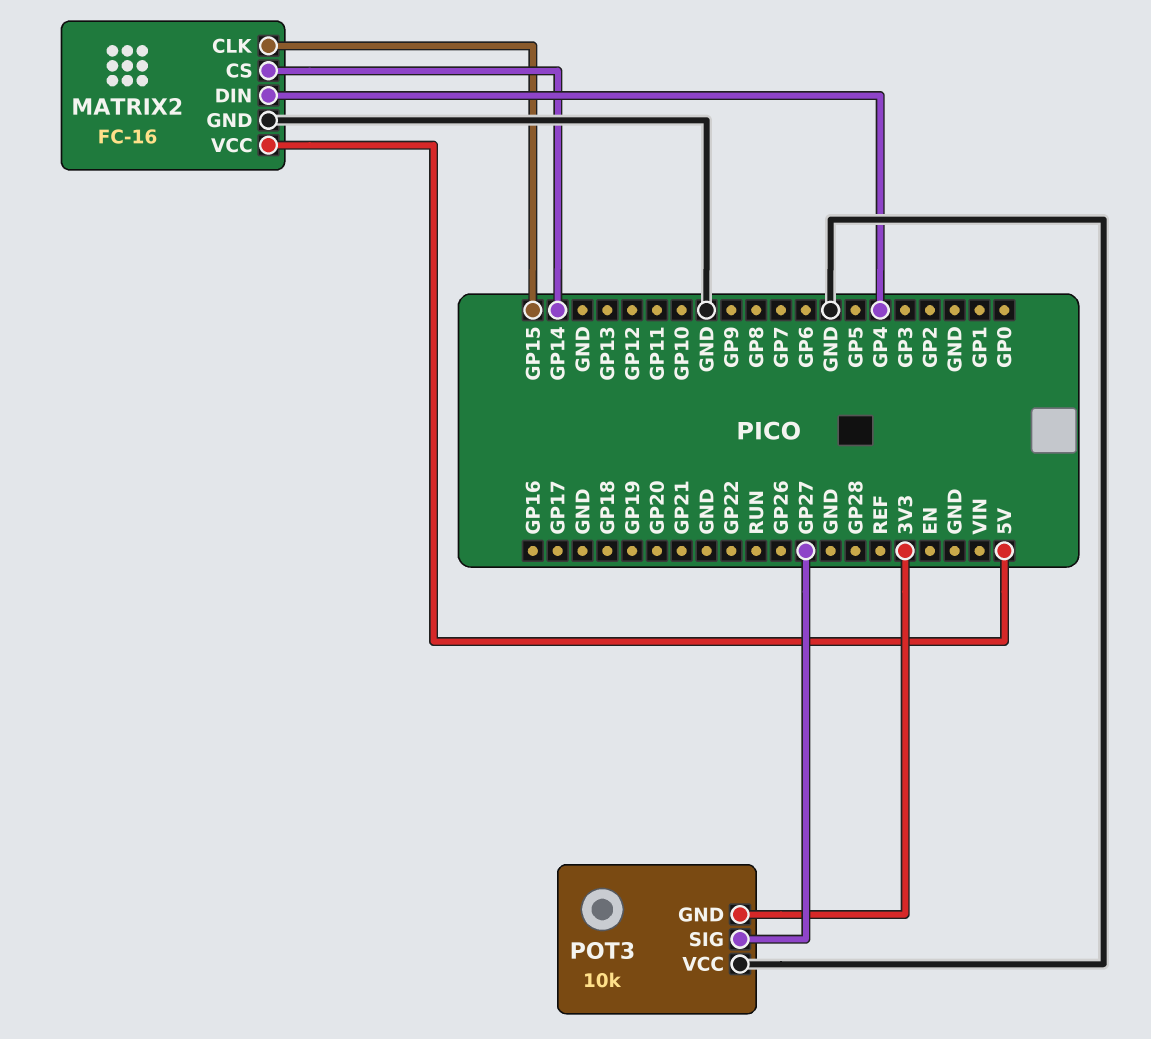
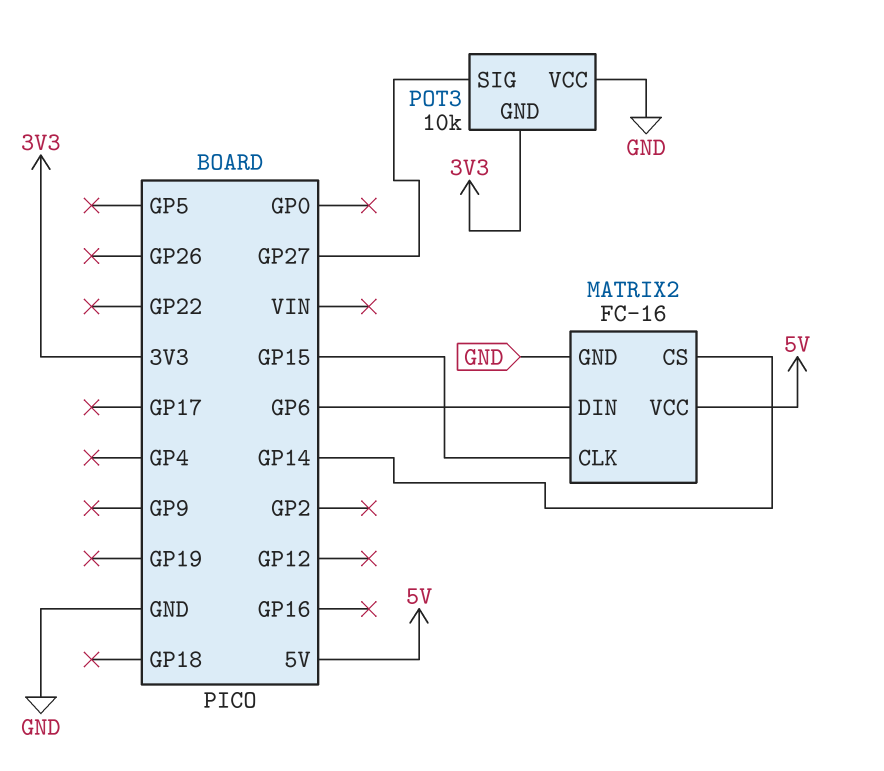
MATRIX2 pin DIN: GP4 -> GP6

